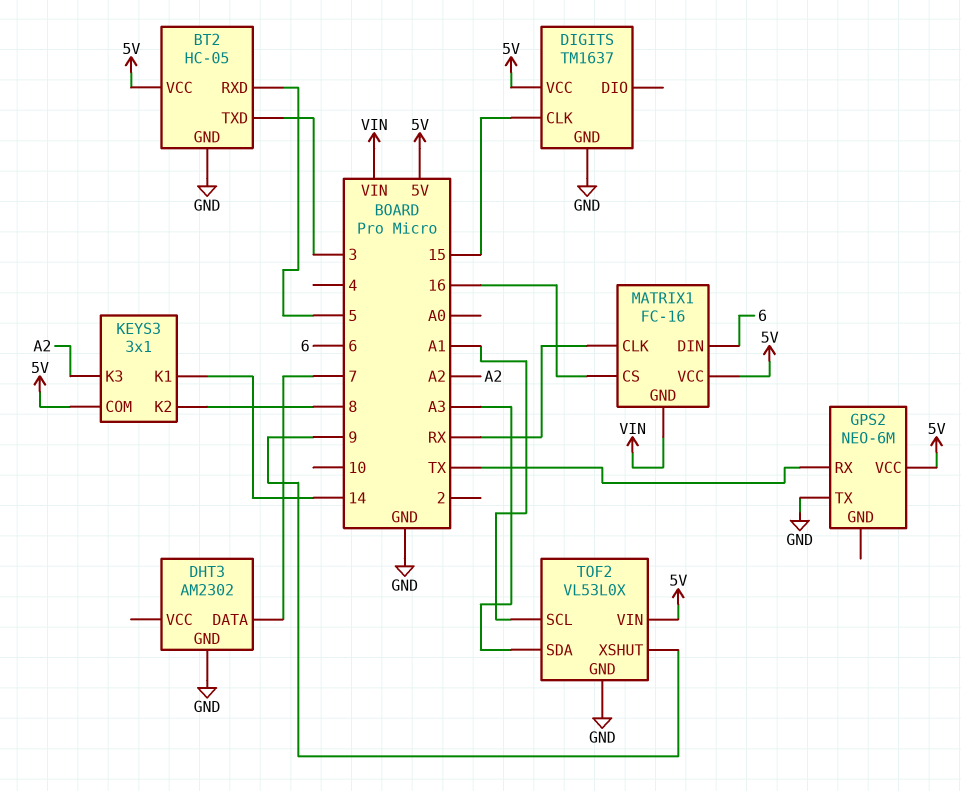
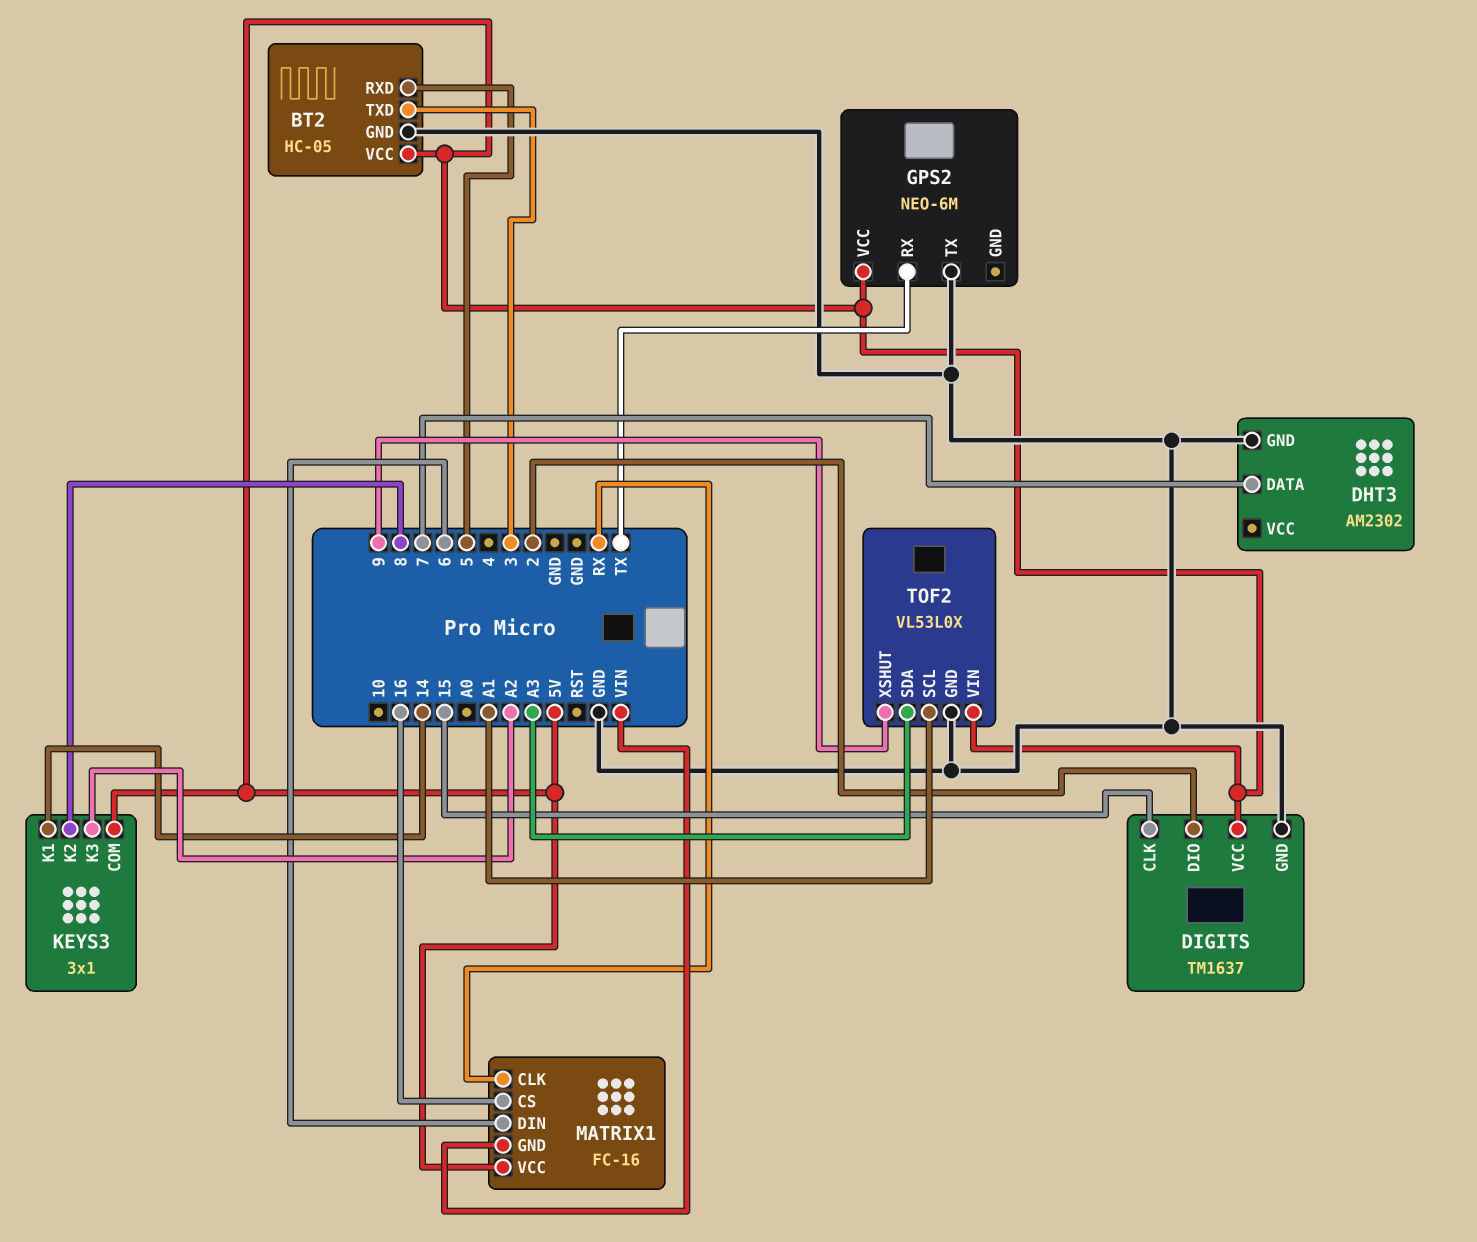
DIGITS pin DIO: none -> 2

